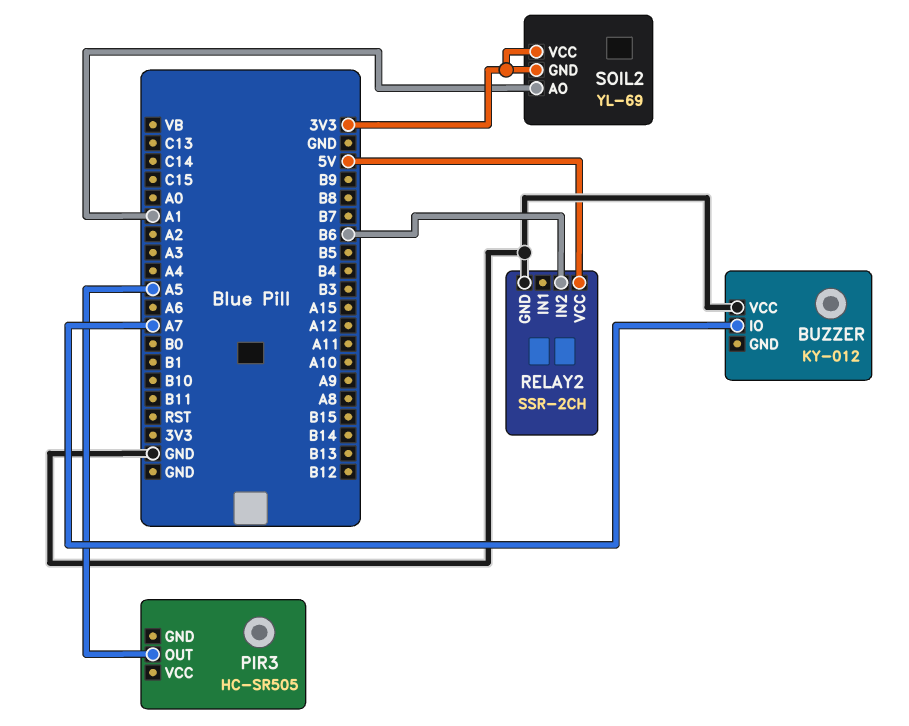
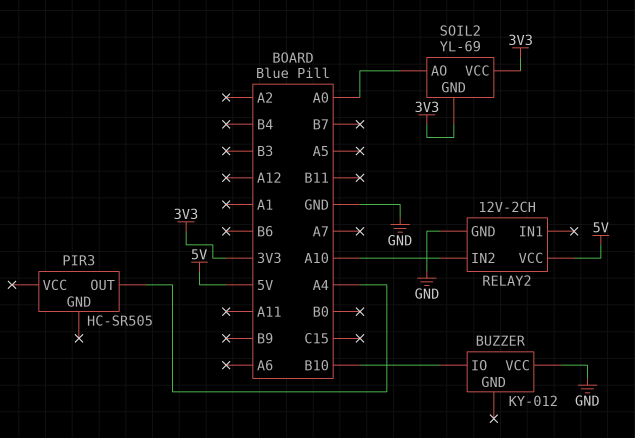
BUZZER pin IO: A7 -> B10
PIR3 pin OUT: A5 -> A4
RELAY2: SSR-2CH -> 12V-2CH
RELAY2 pin IN2: B6 -> A10
SOIL2 pin AO: A1 -> A0

